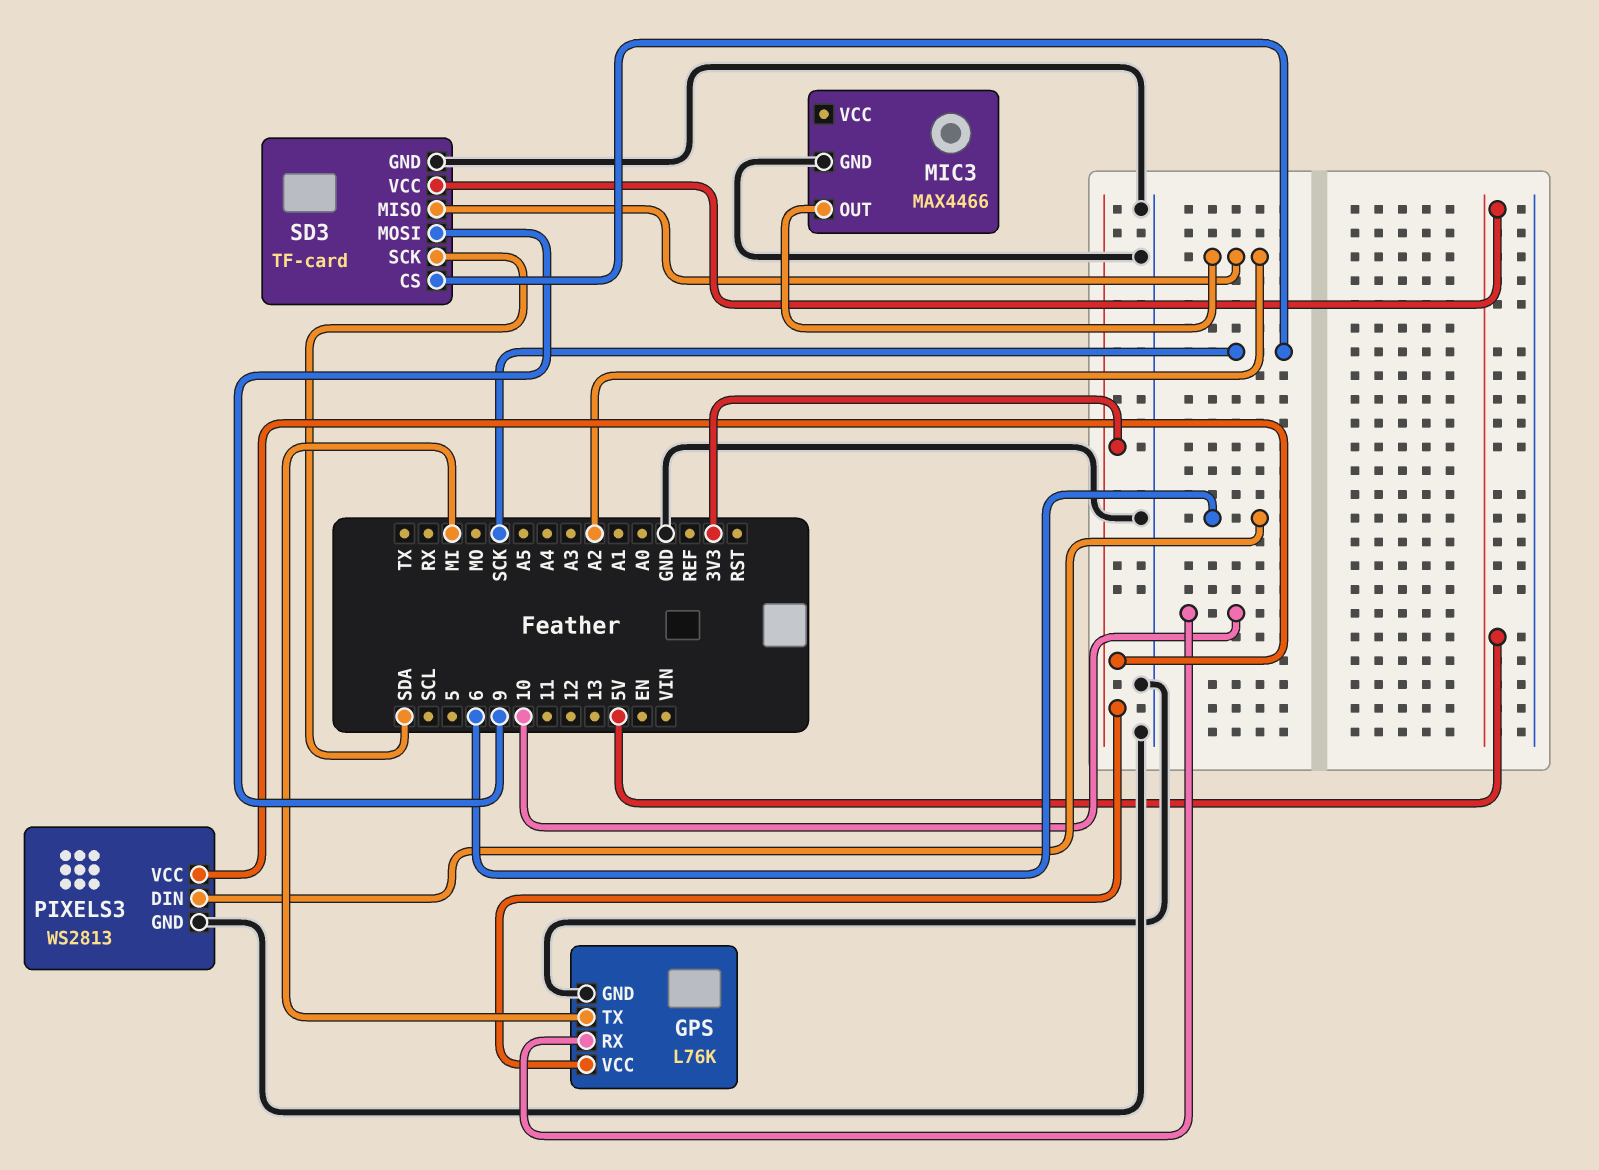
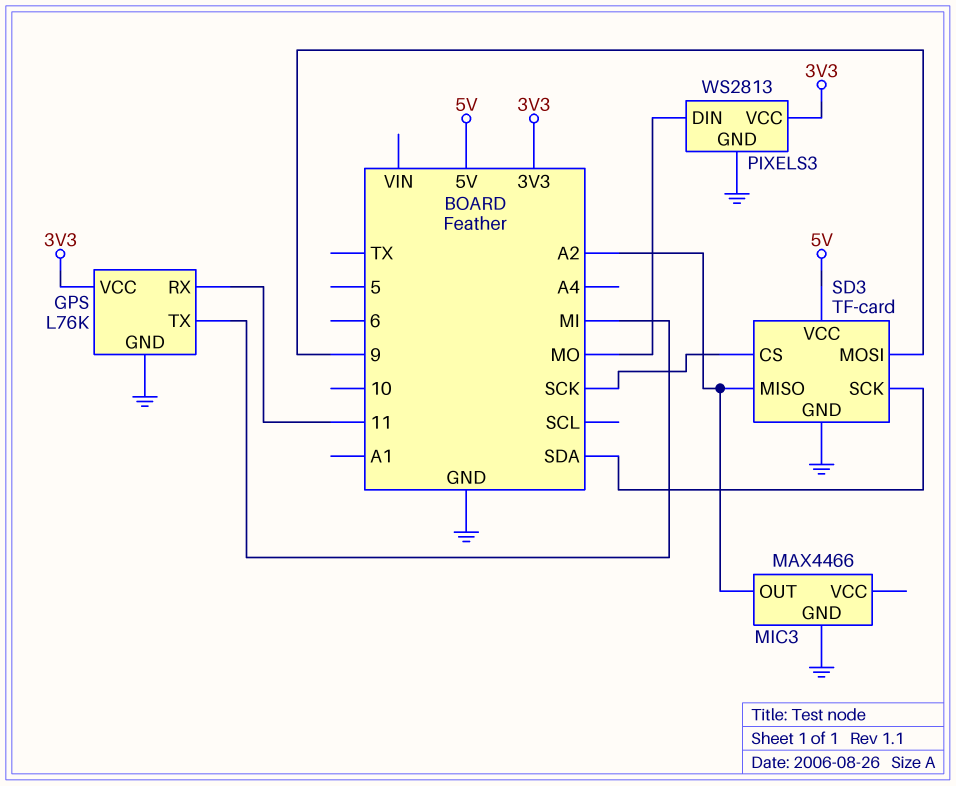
GPS pin RX: 10 -> 11
PIXELS3 pin DIN: 6 -> MO

